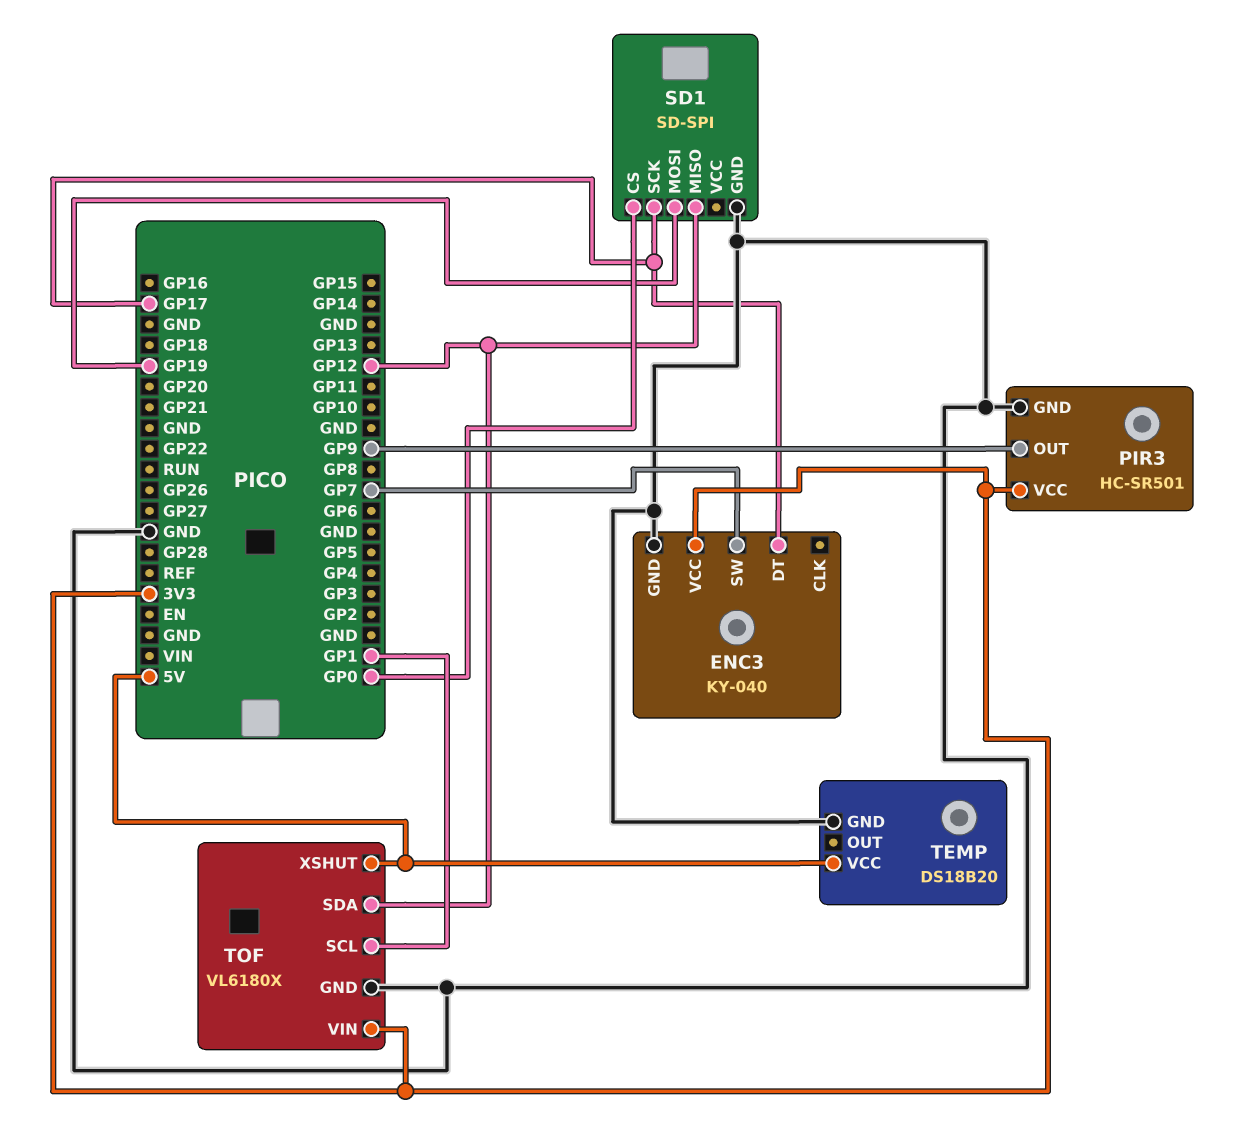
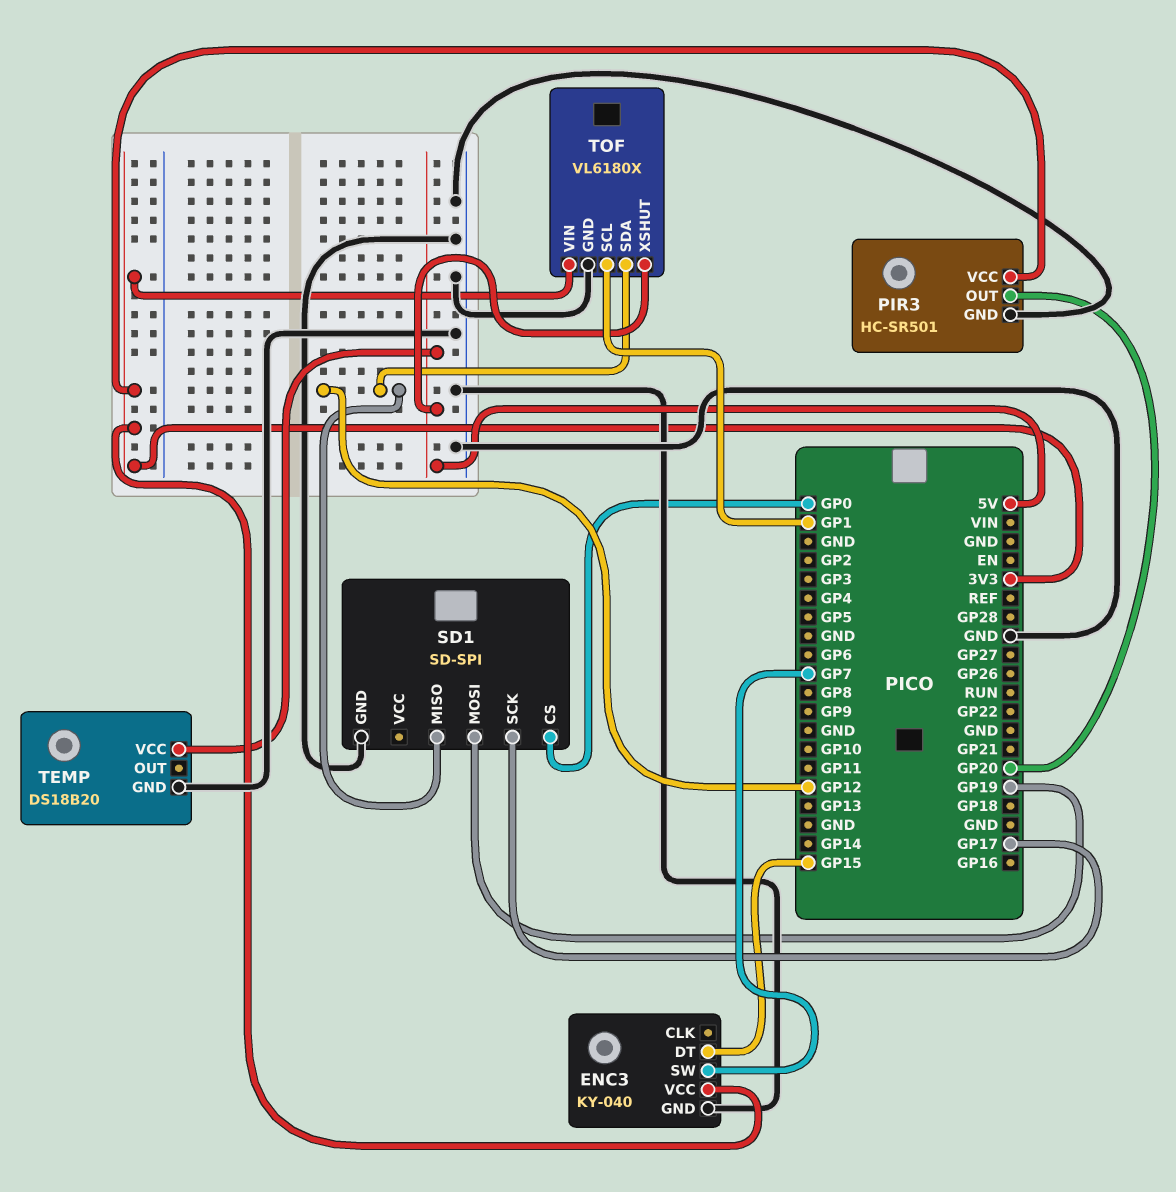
ENC3 pin DT: GP17 -> GP15
PIR3 pin OUT: GP9 -> GP20

